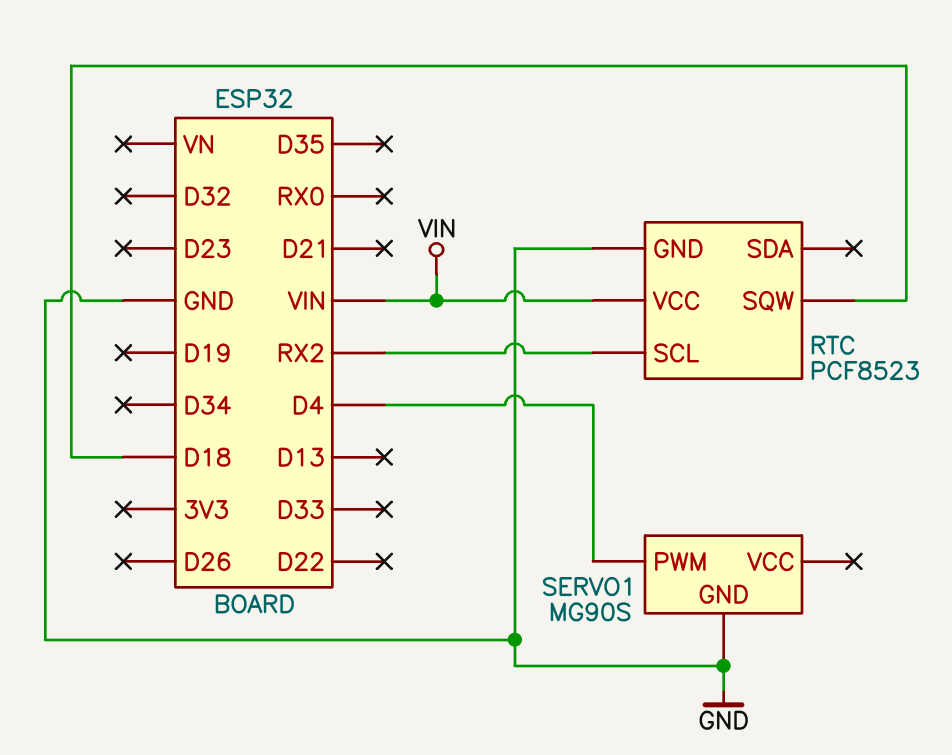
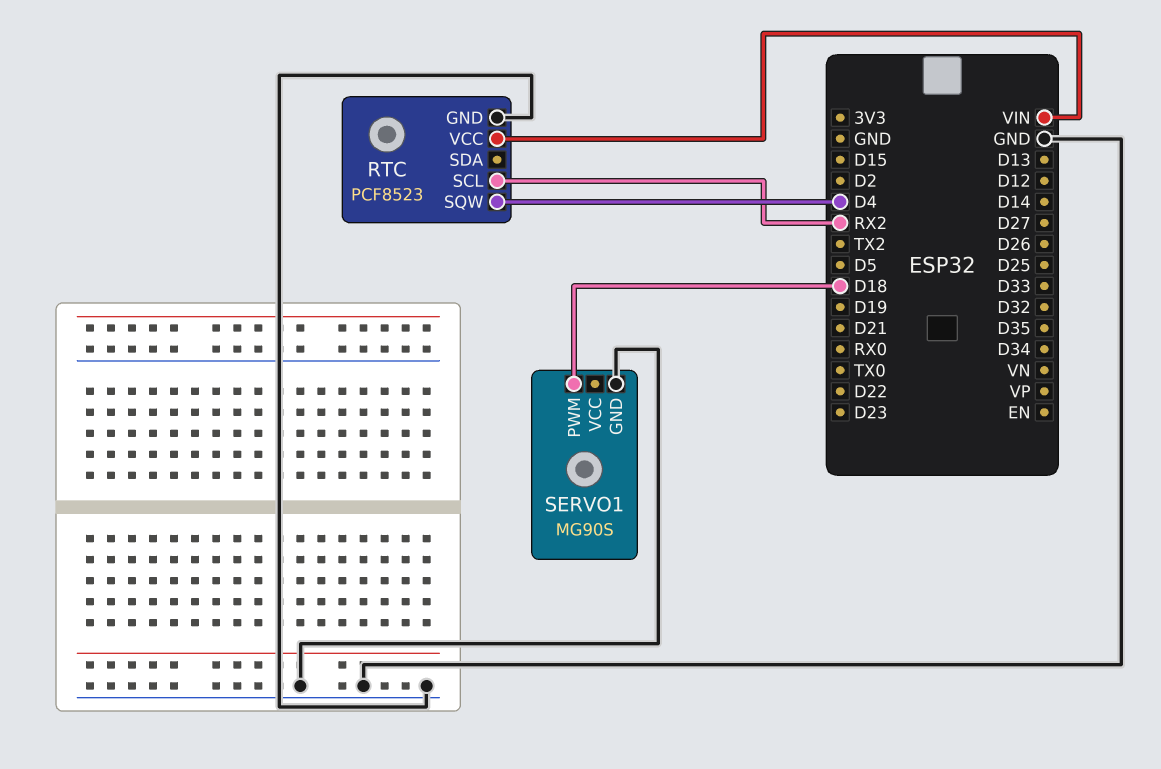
RTC pin SQW: D18 -> D4
SERVO1 pin PWM: D4 -> D18

